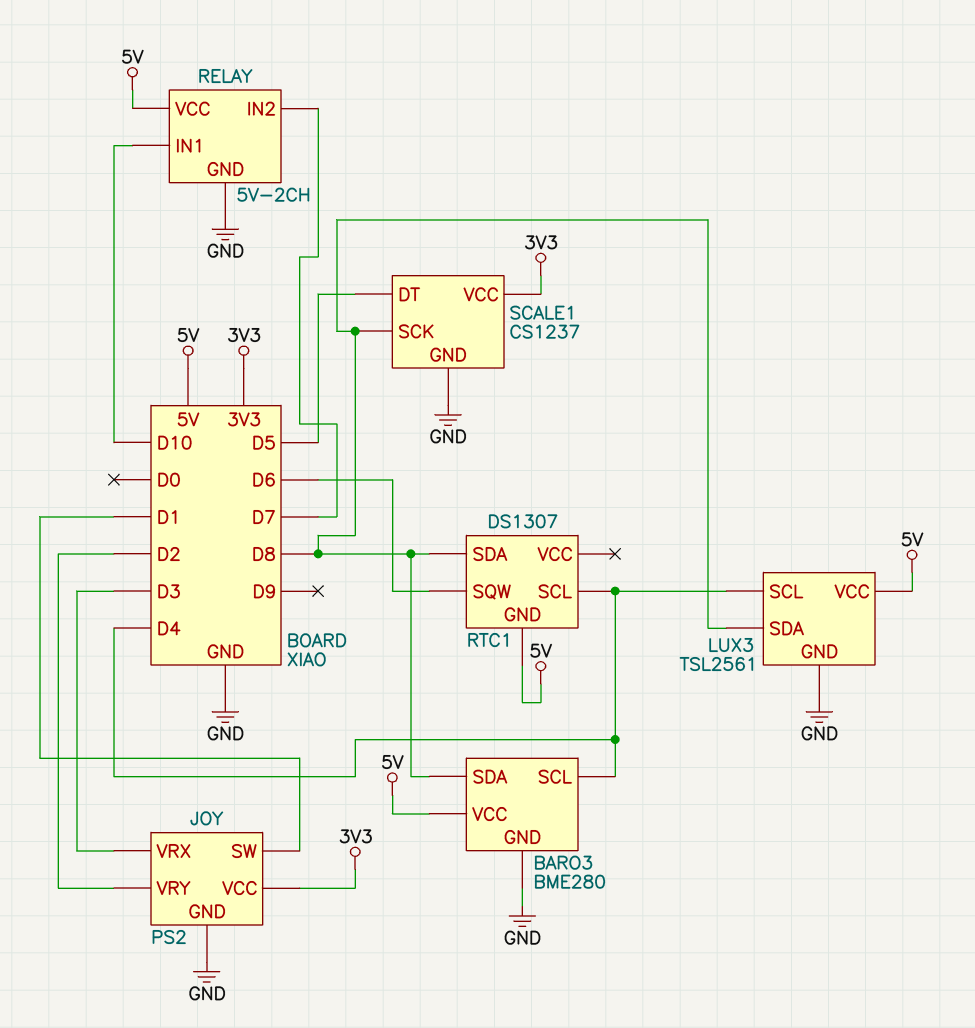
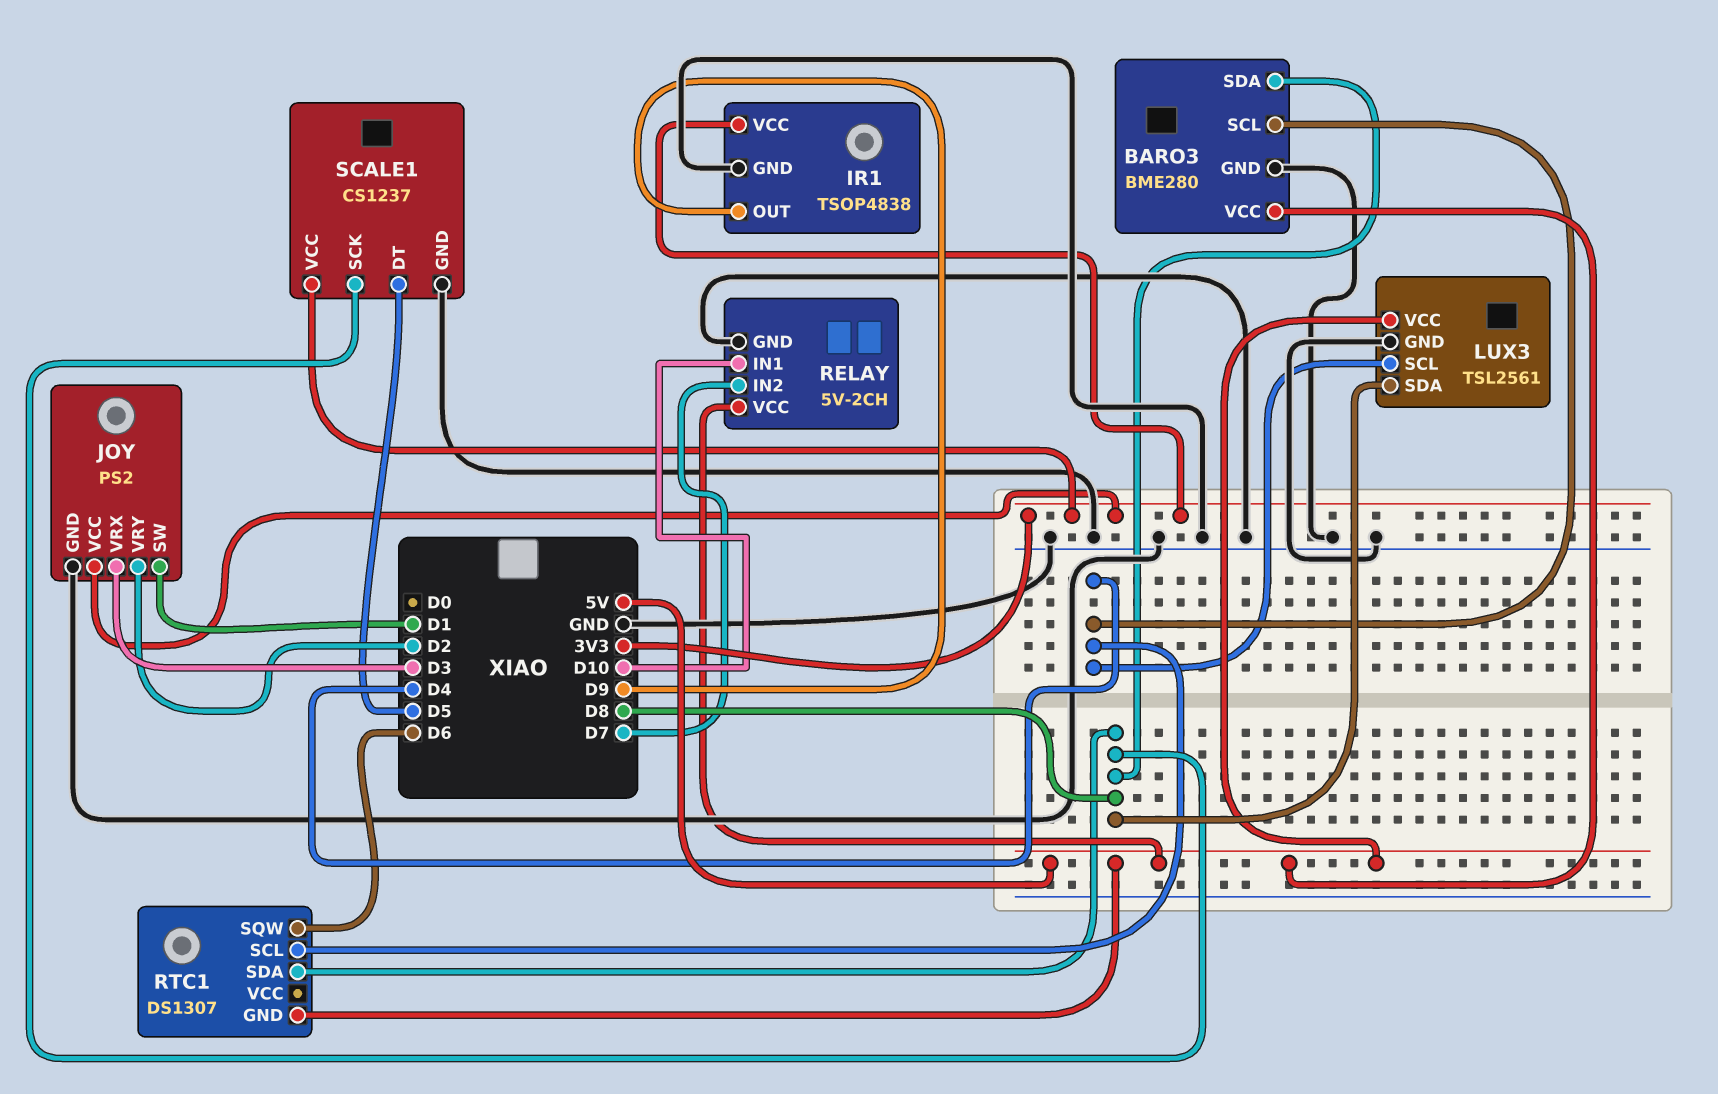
IR1: none -> TSOP4838
IR1 pin GND: none -> GND
IR1 pin OUT: none -> D9
IR1 pin VCC: none -> 3V3

